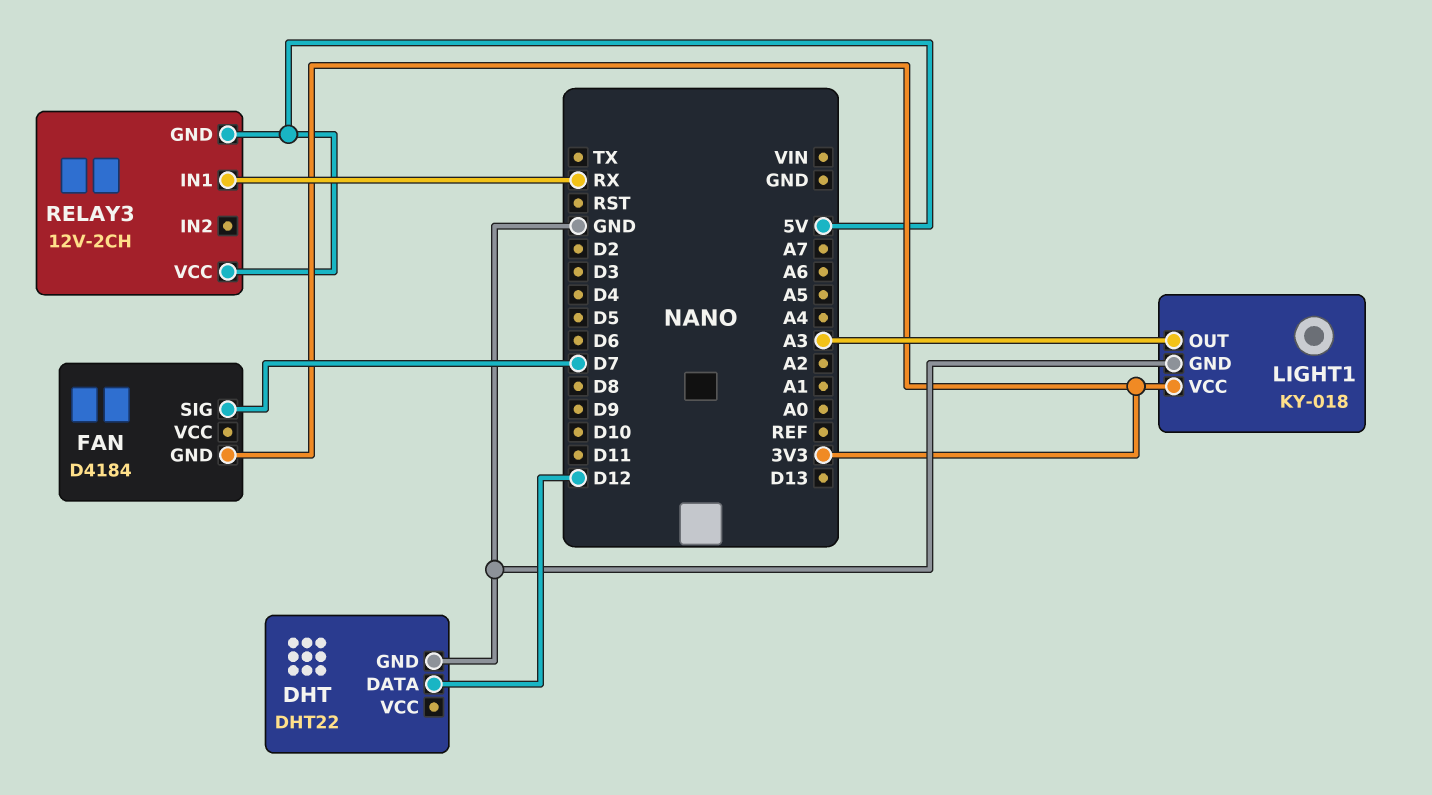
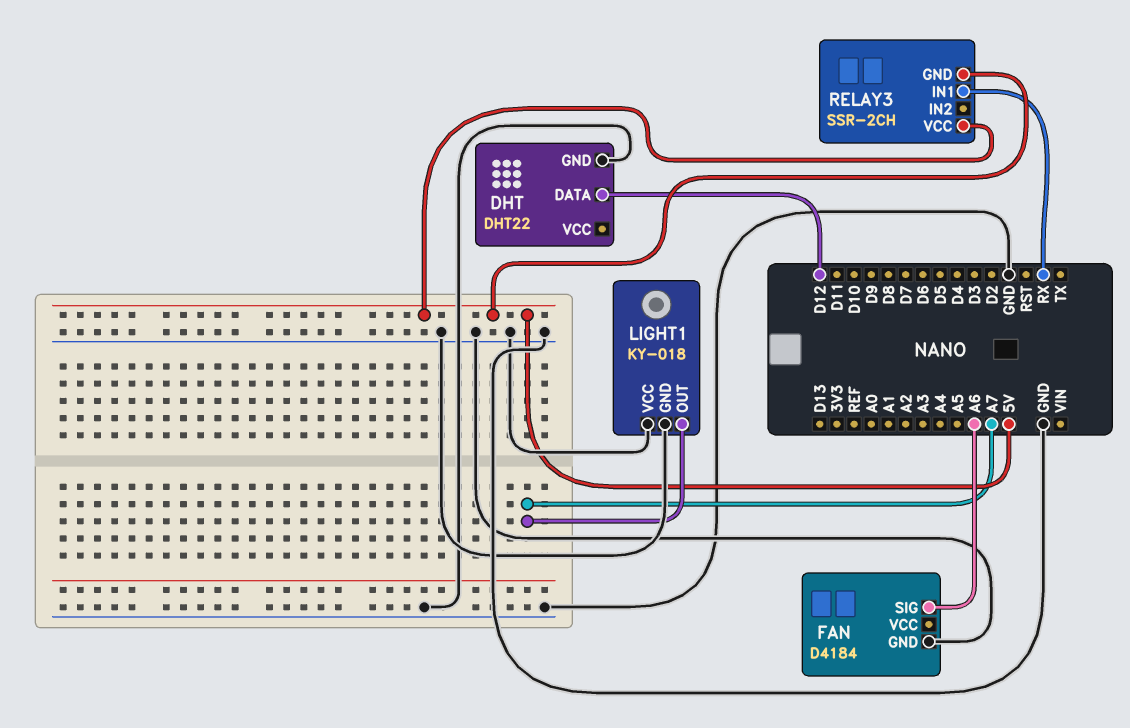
FAN pin GND: 3V3 -> GND
FAN pin SIG: D7 -> A6
LIGHT1 pin OUT: A3 -> A7
LIGHT1 pin VCC: 3V3 -> GND
RELAY3: 12V-2CH -> SSR-2CH

